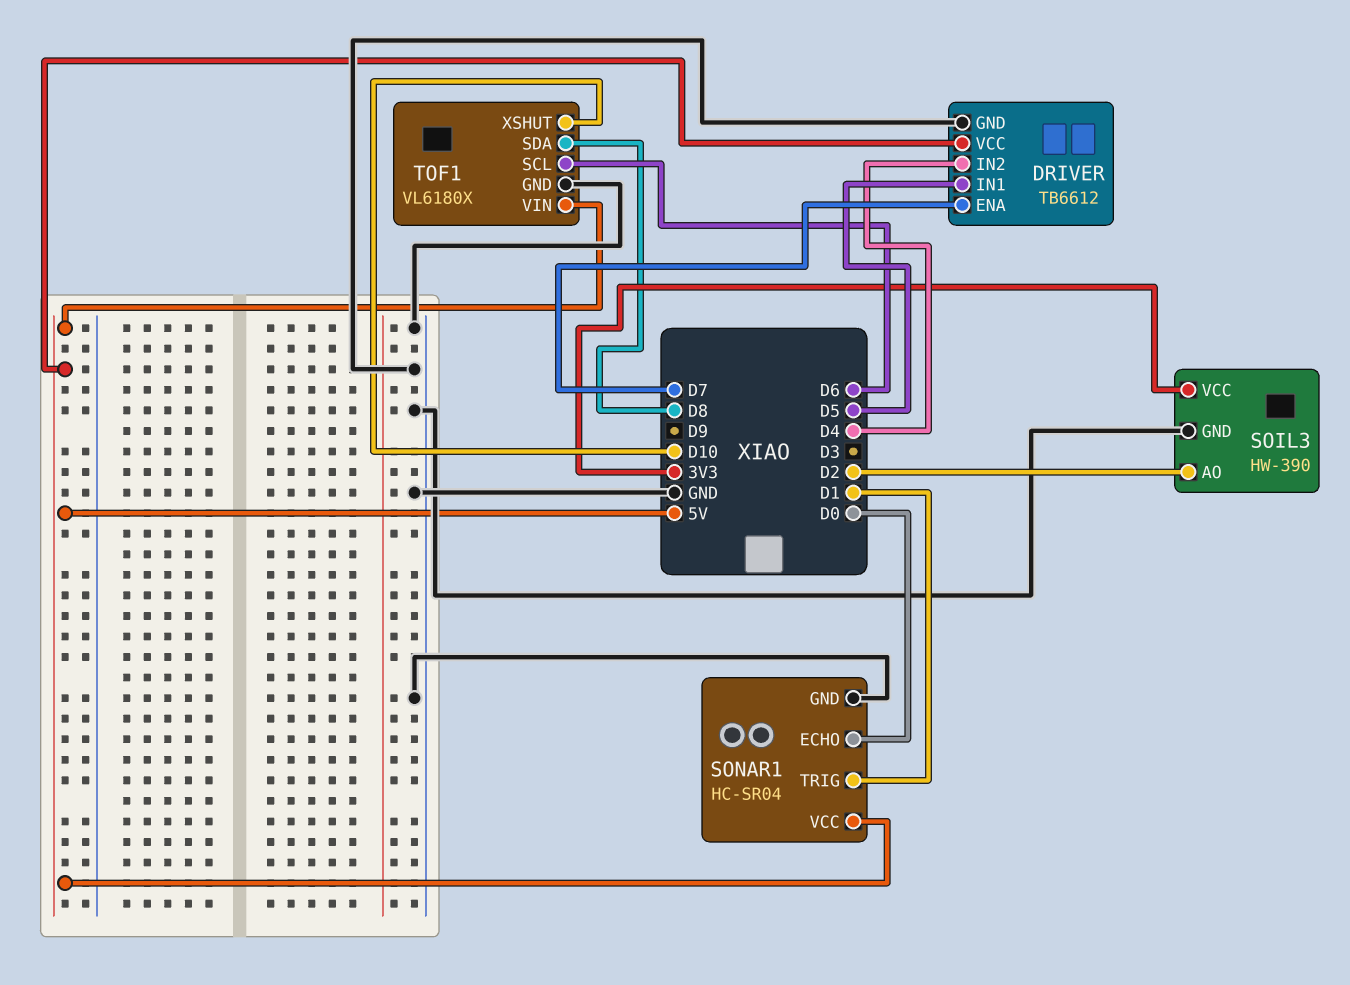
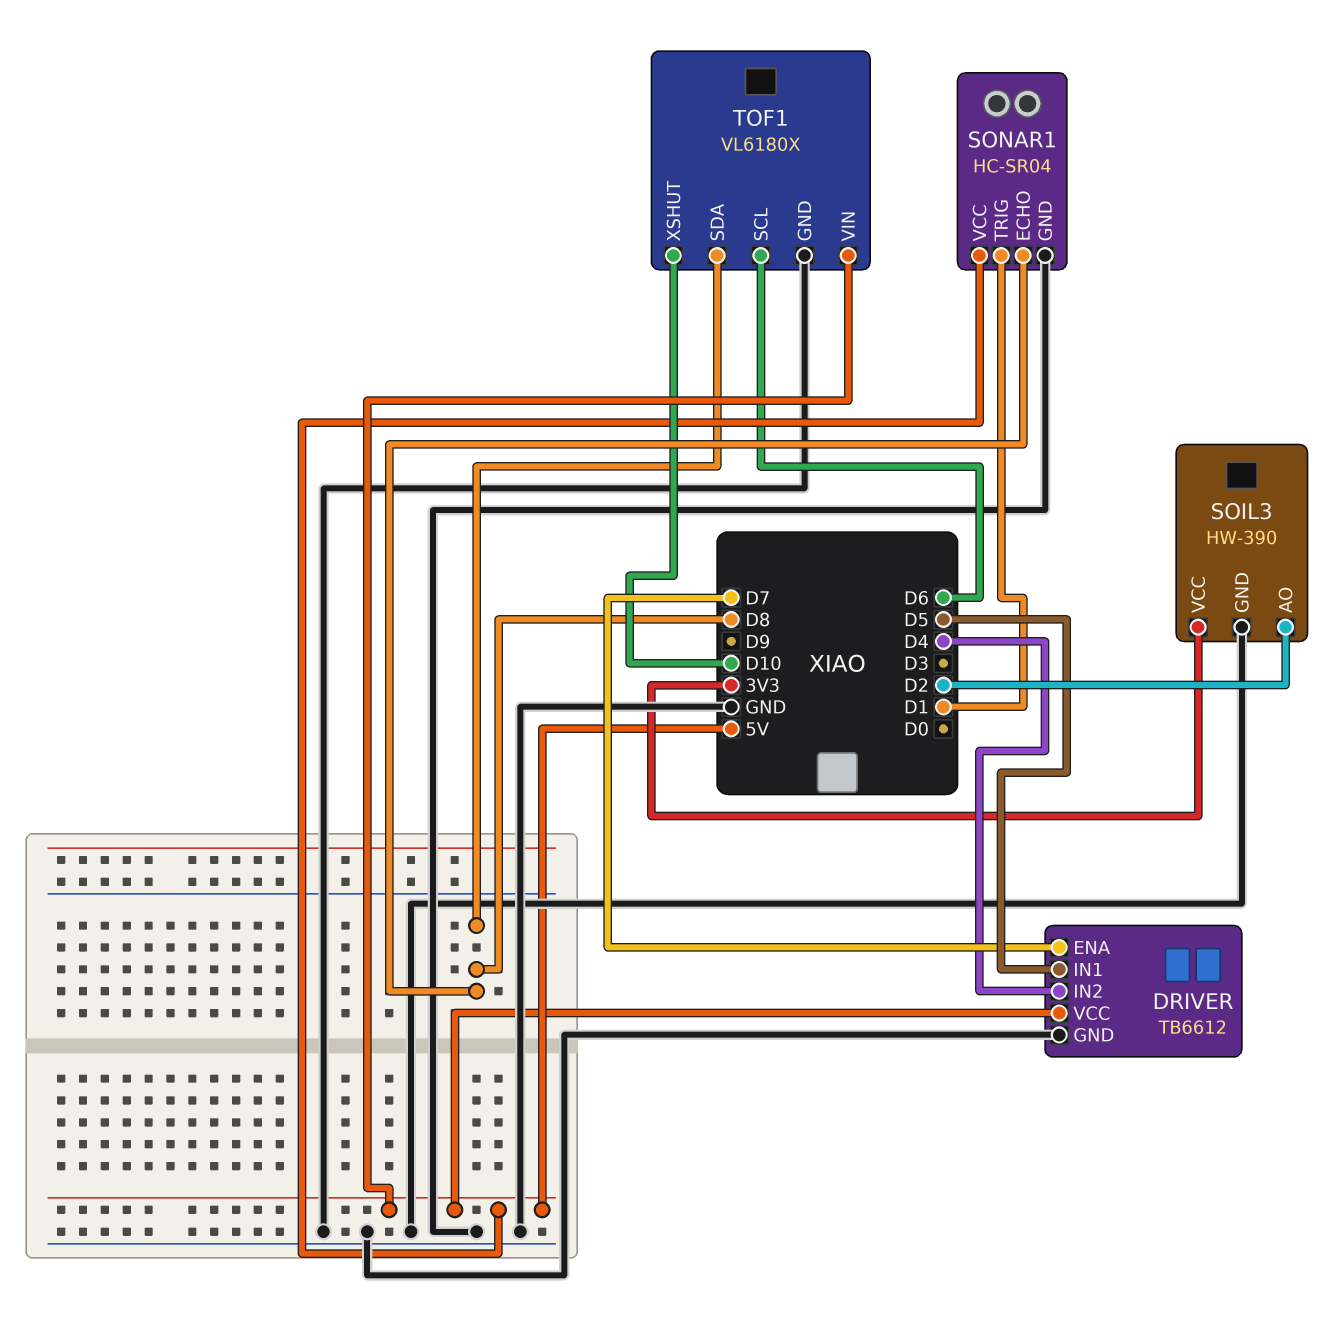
SONAR1 pin ECHO: D0 -> D8

